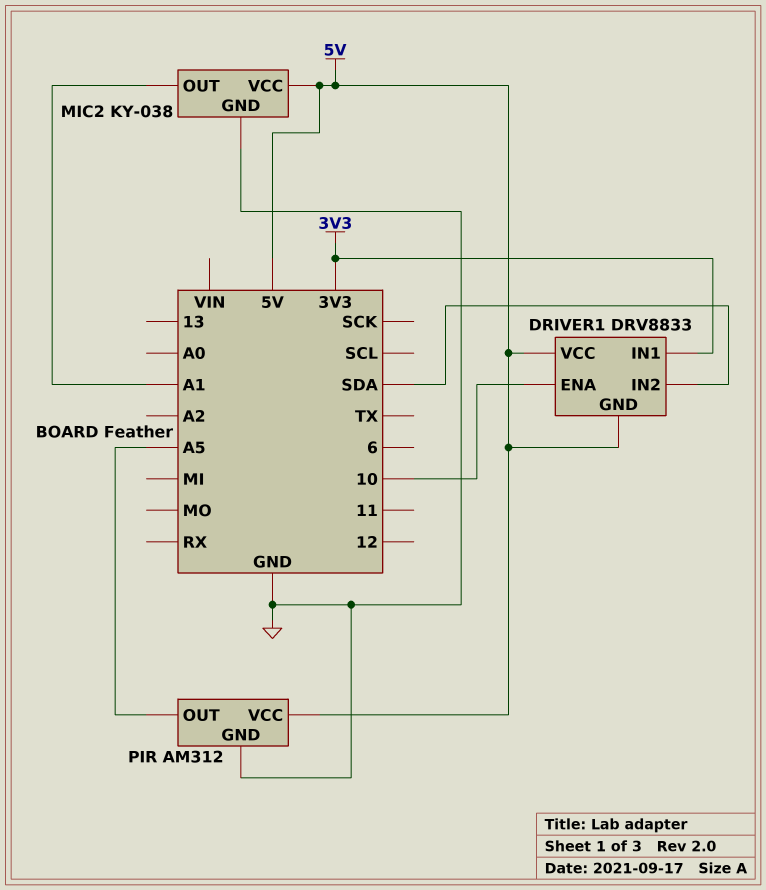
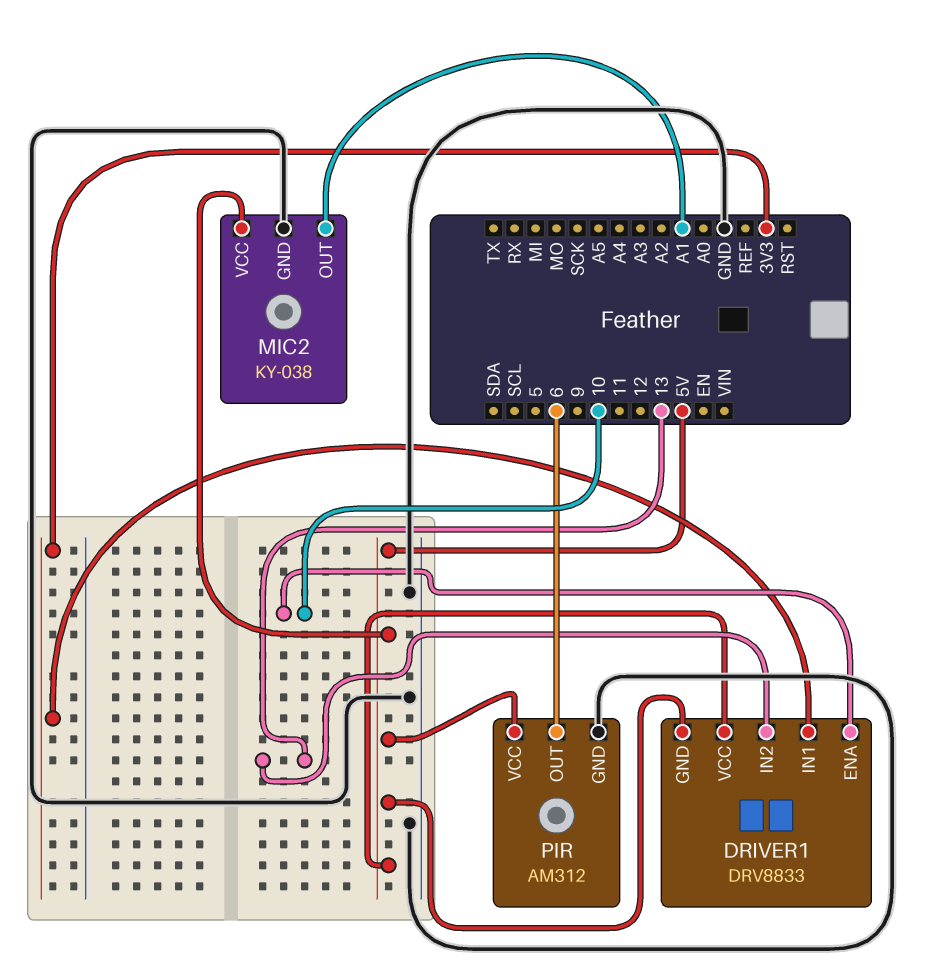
DRIVER1 pin IN2: SDA -> 13
PIR pin OUT: A5 -> 6

